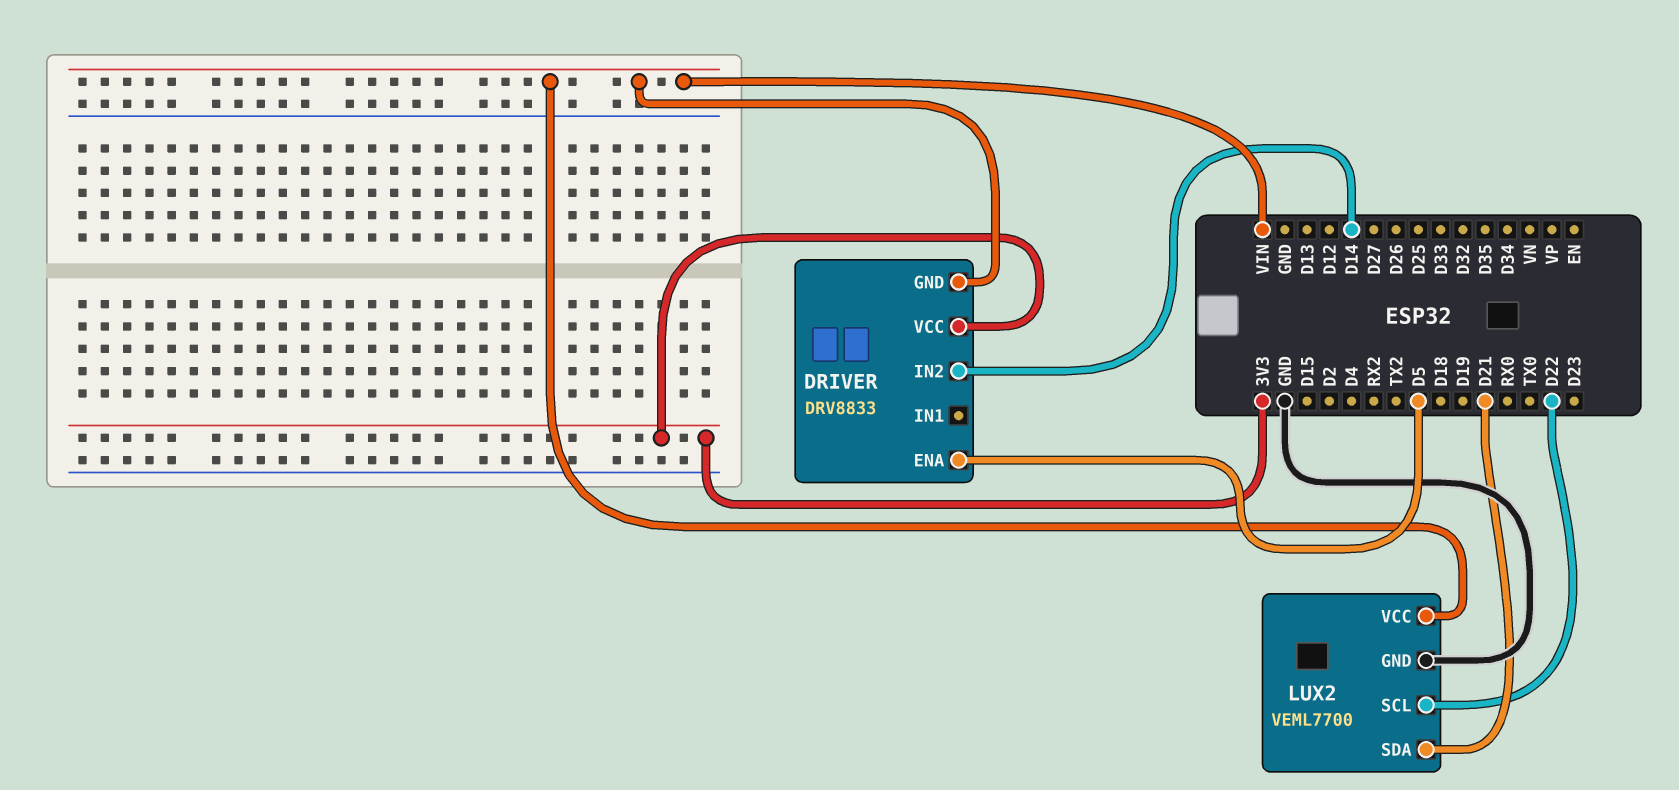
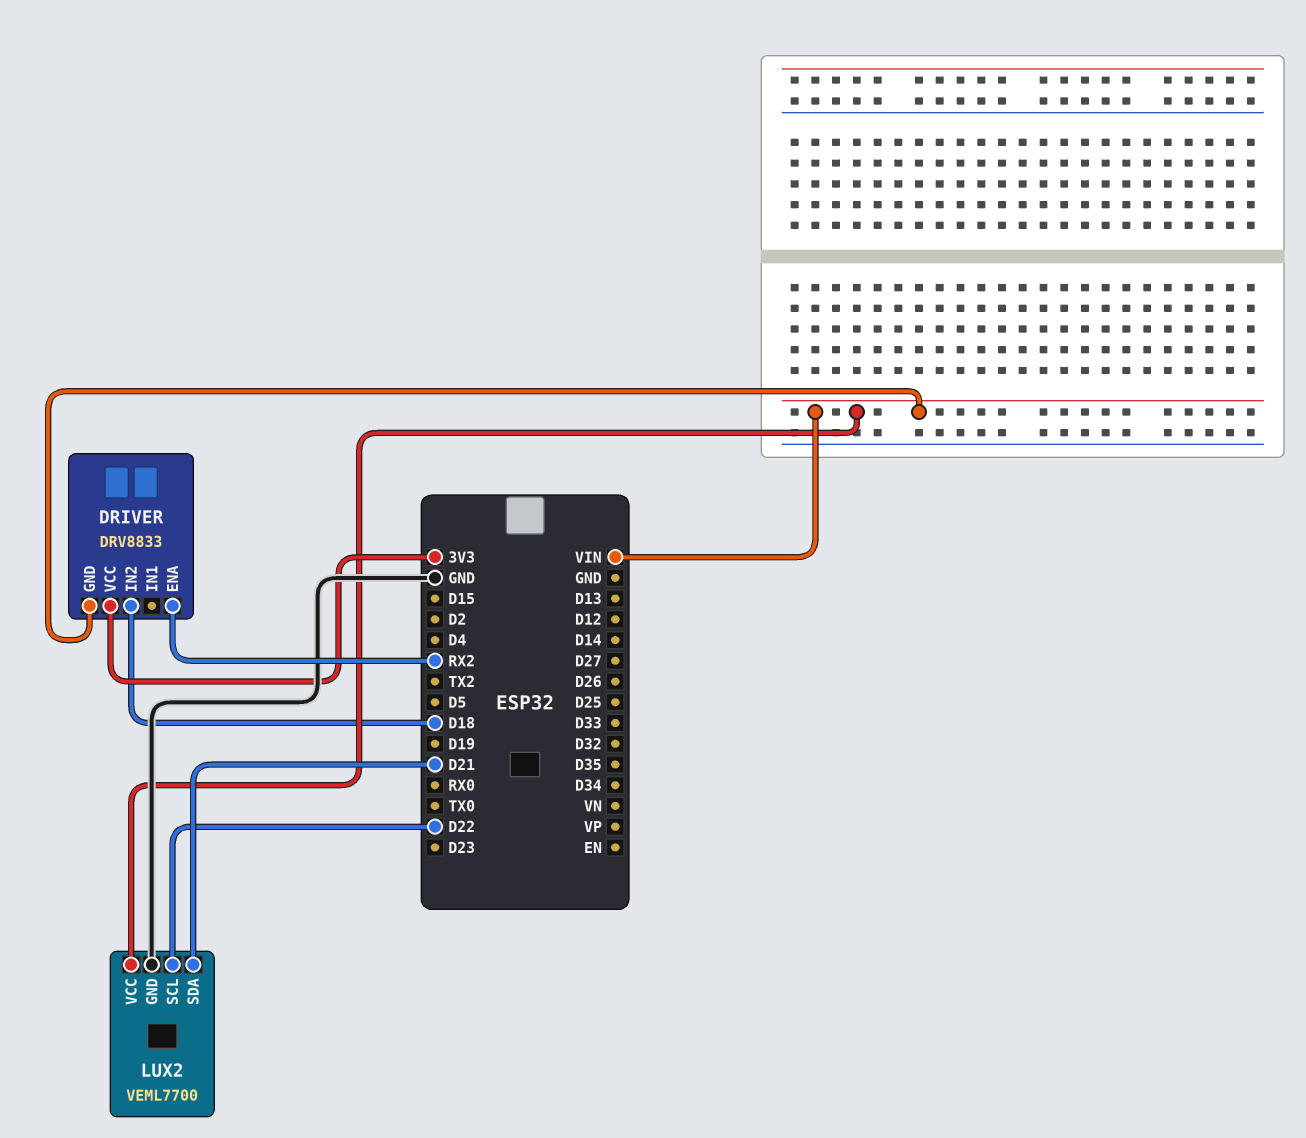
DRIVER pin ENA: D5 -> RX2
DRIVER pin IN2: D14 -> D18

